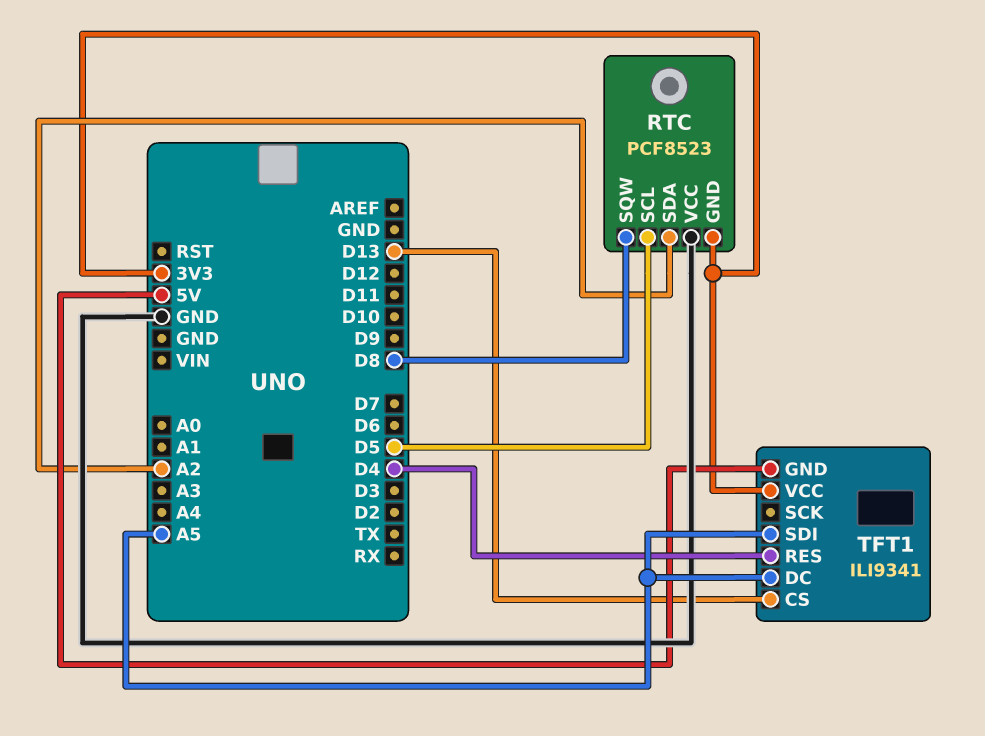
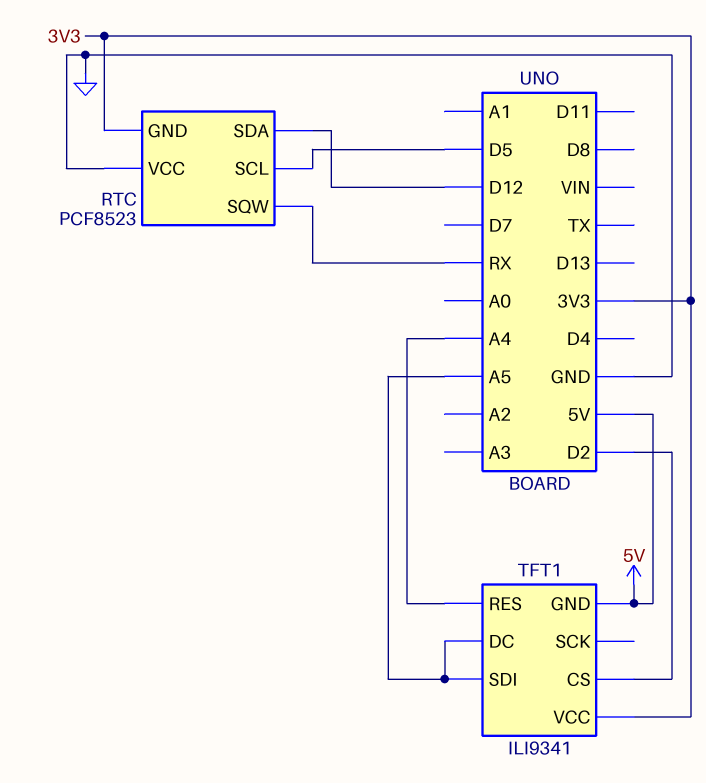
RTC pin SDA: A2 -> D12
RTC pin SQW: D8 -> RX
TFT1 pin CS: D13 -> D2
TFT1 pin RES: D4 -> A4

